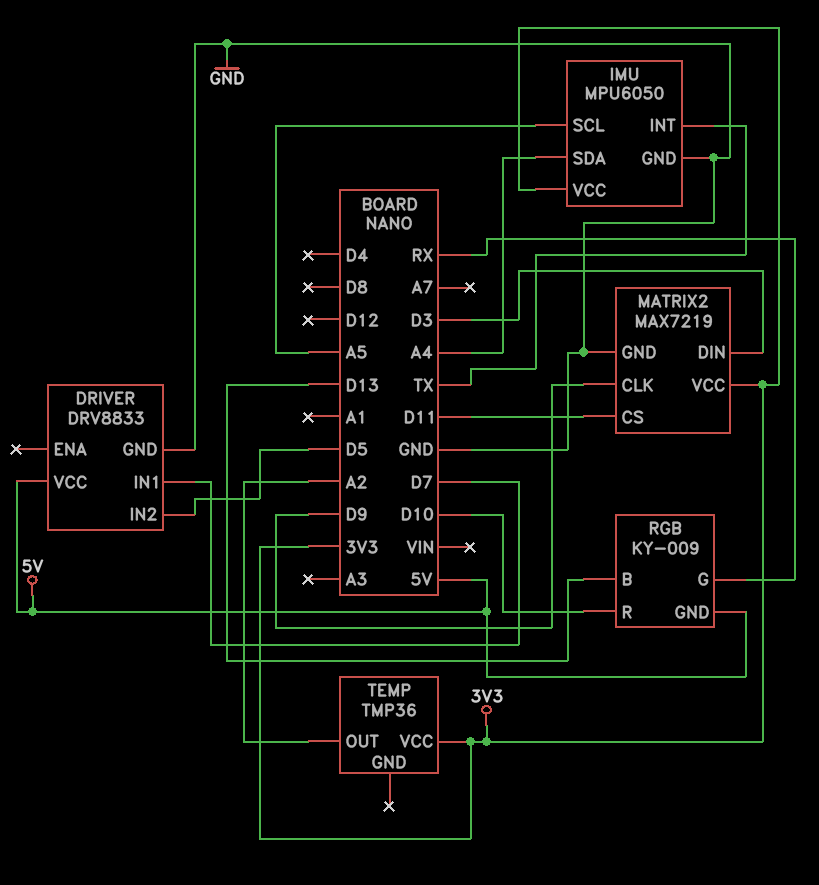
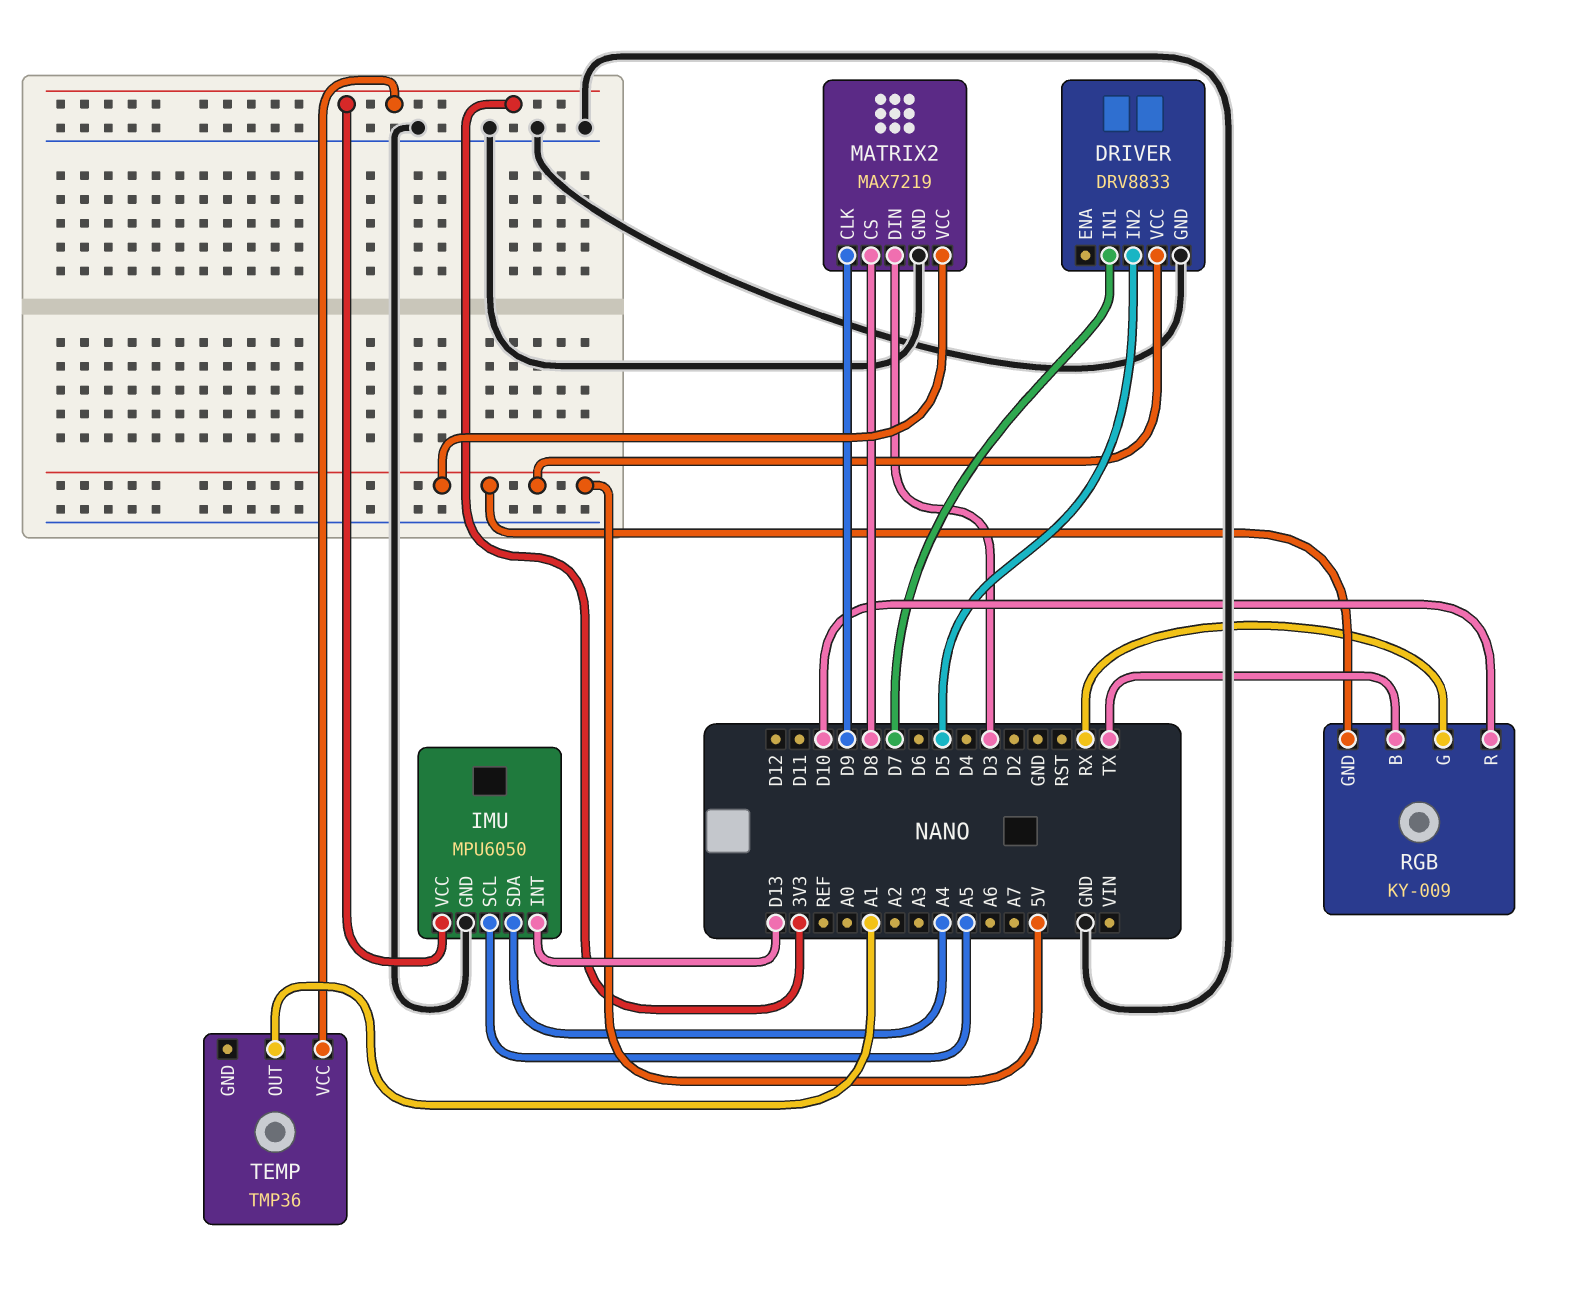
IMU pin INT: TX -> D13
MATRIX2 pin CS: D11 -> D8
MATRIX2 pin VCC: 3V3 -> 5V
RGB pin B: D13 -> TX
TEMP pin OUT: A2 -> A1

